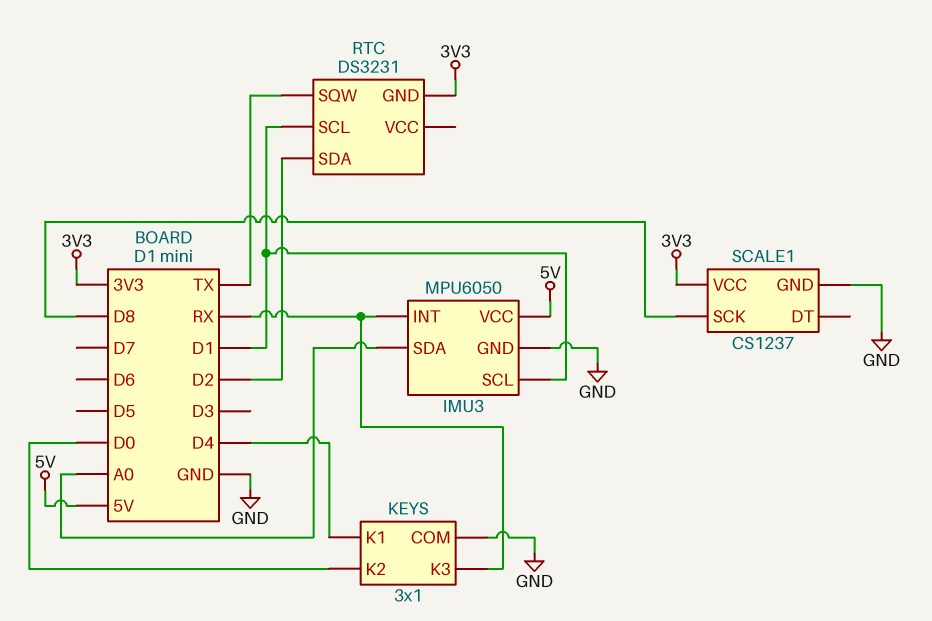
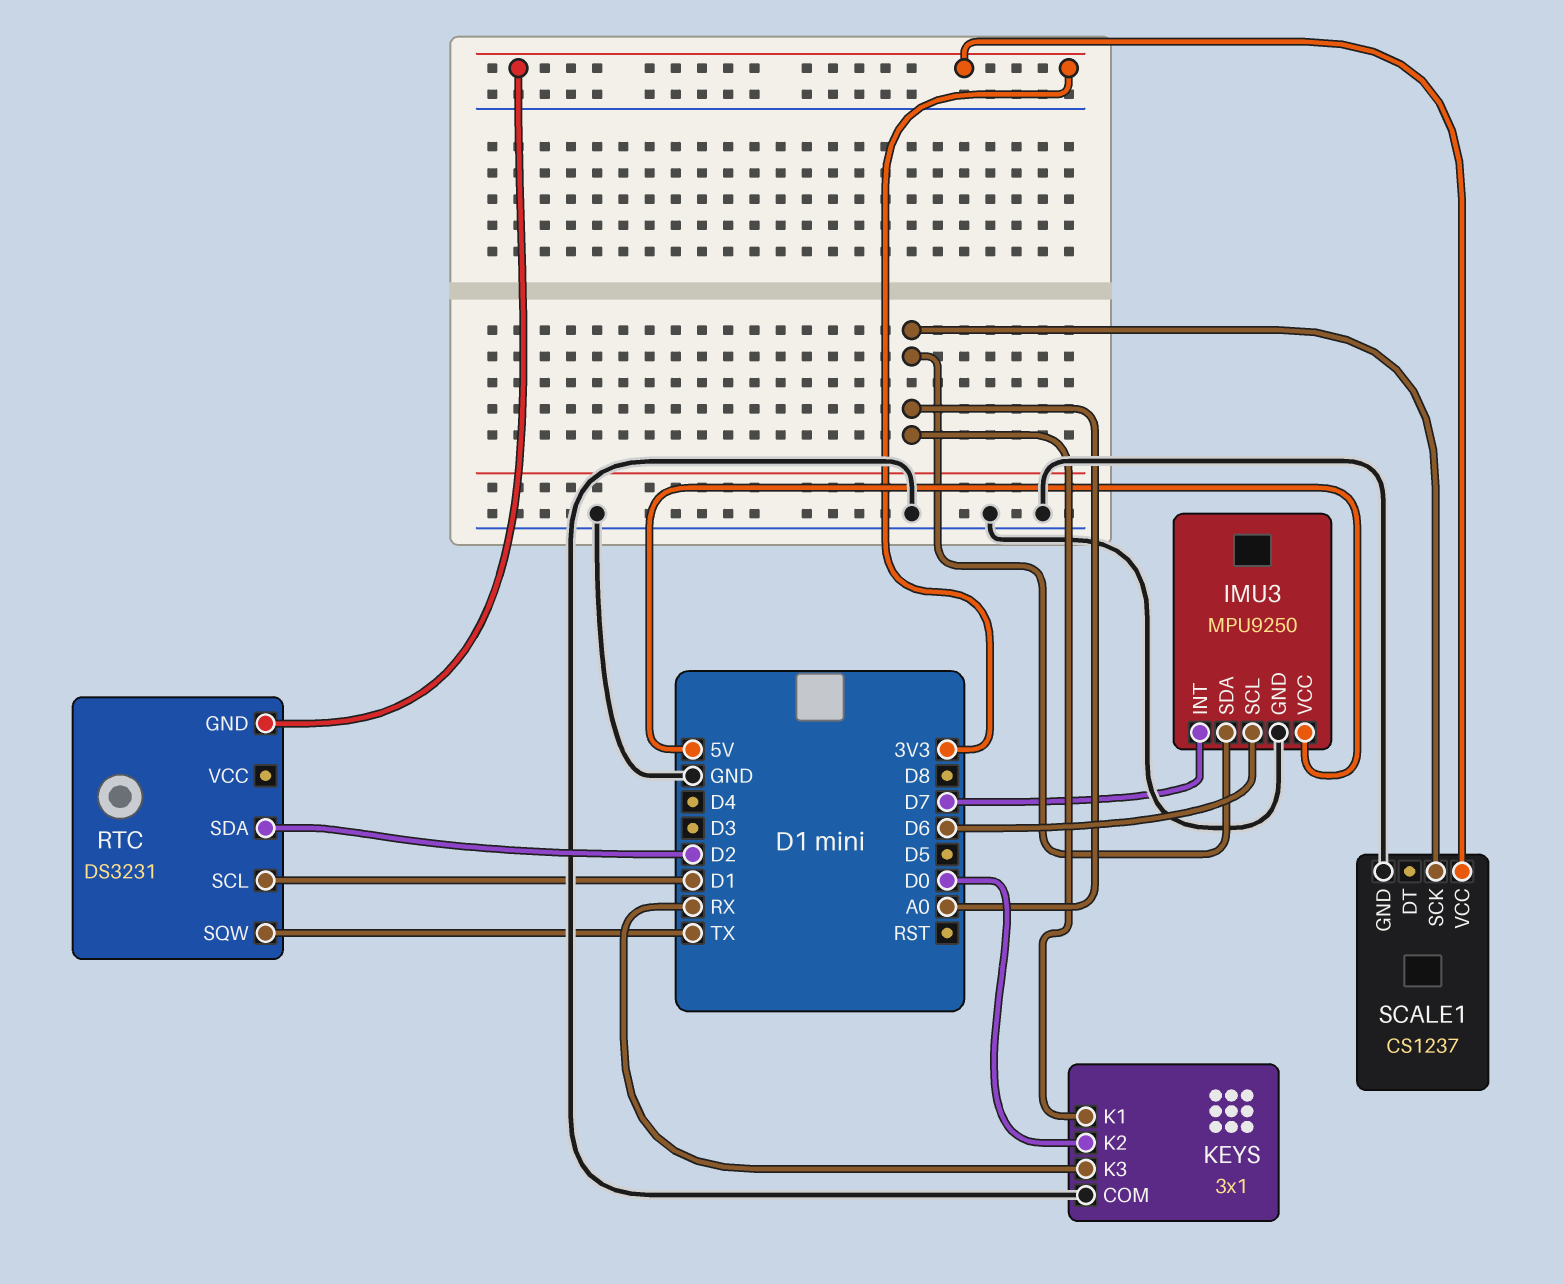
IMU3: MPU6050 -> MPU9250
IMU3 pin INT: RX -> D7
IMU3 pin SCL: D1 -> D6
KEYS pin K1: D4 -> A0
SCALE1 pin SCK: D8 -> A0

